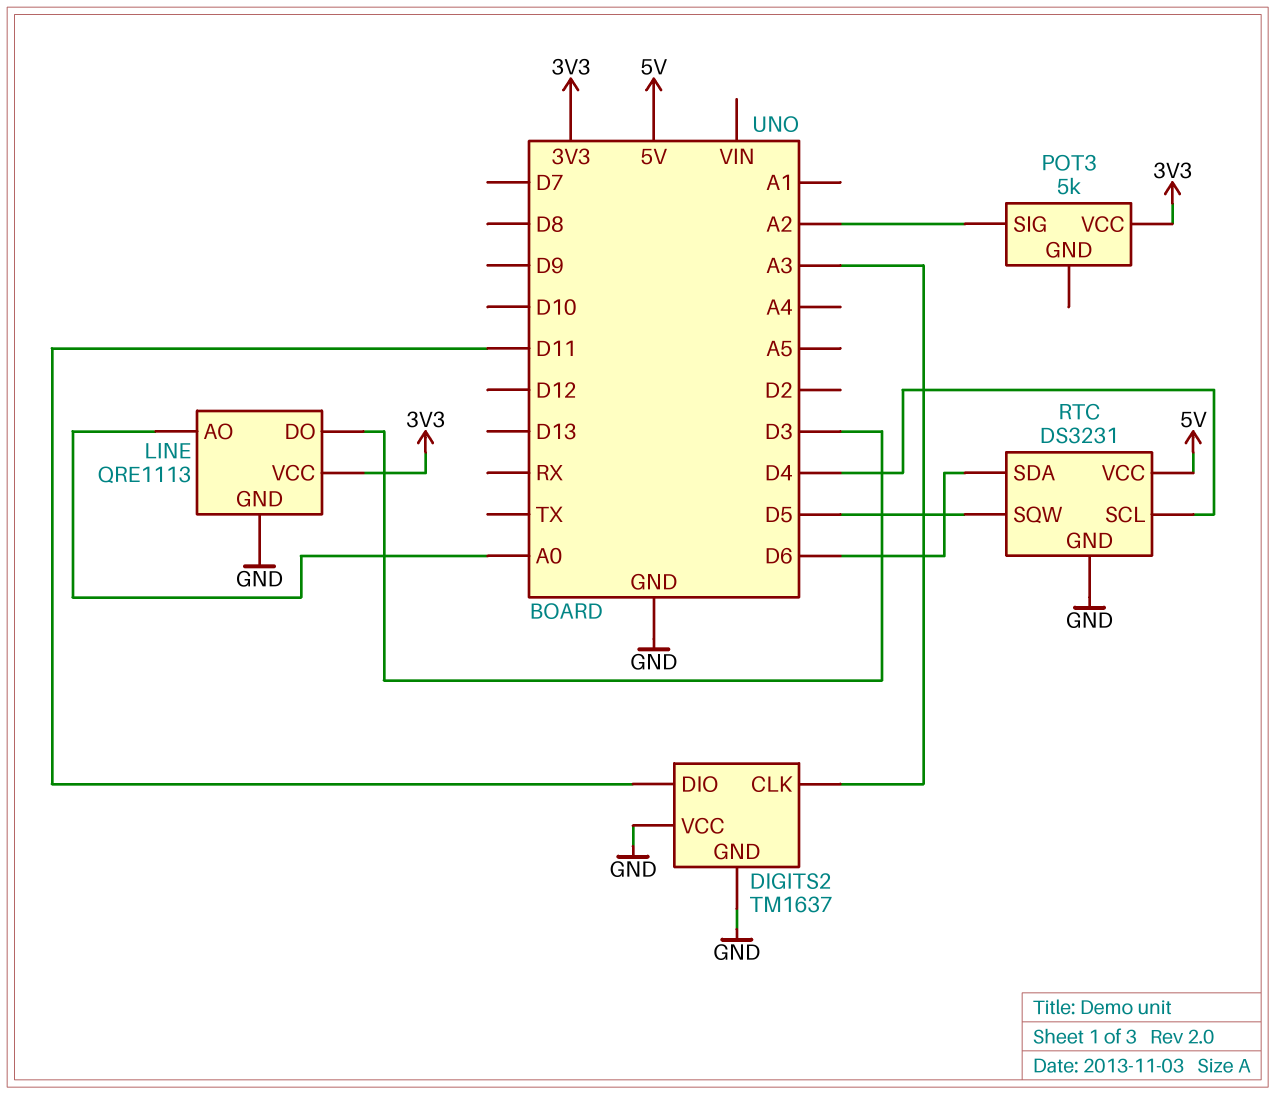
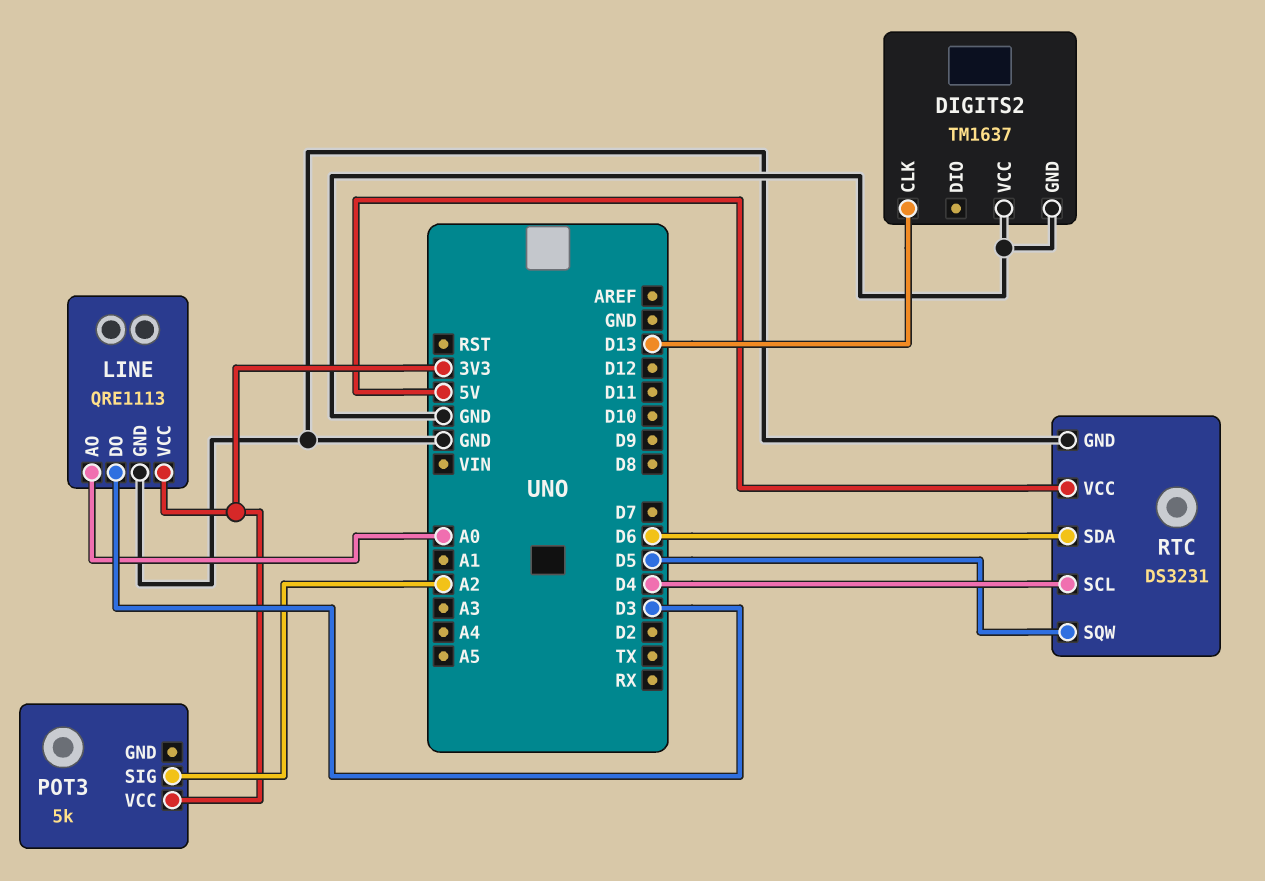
DIGITS2 pin CLK: A3 -> D13
DIGITS2 pin DIO: D11 -> none

